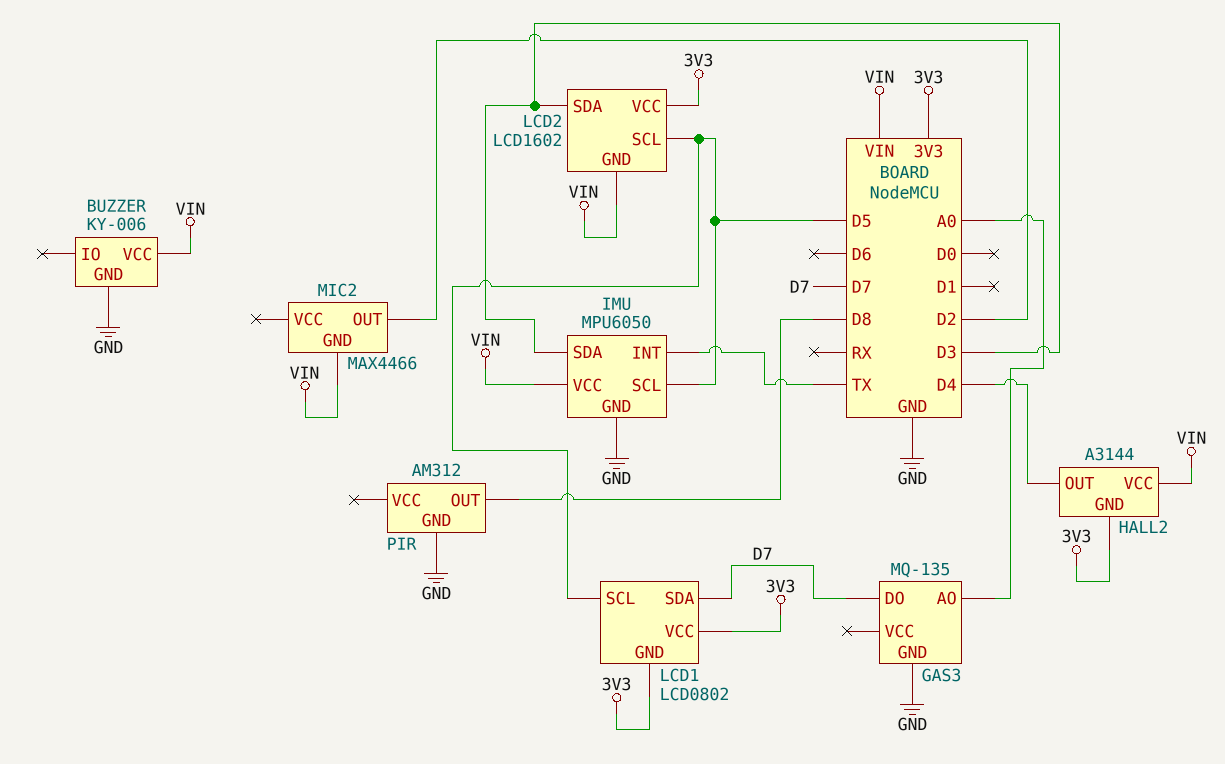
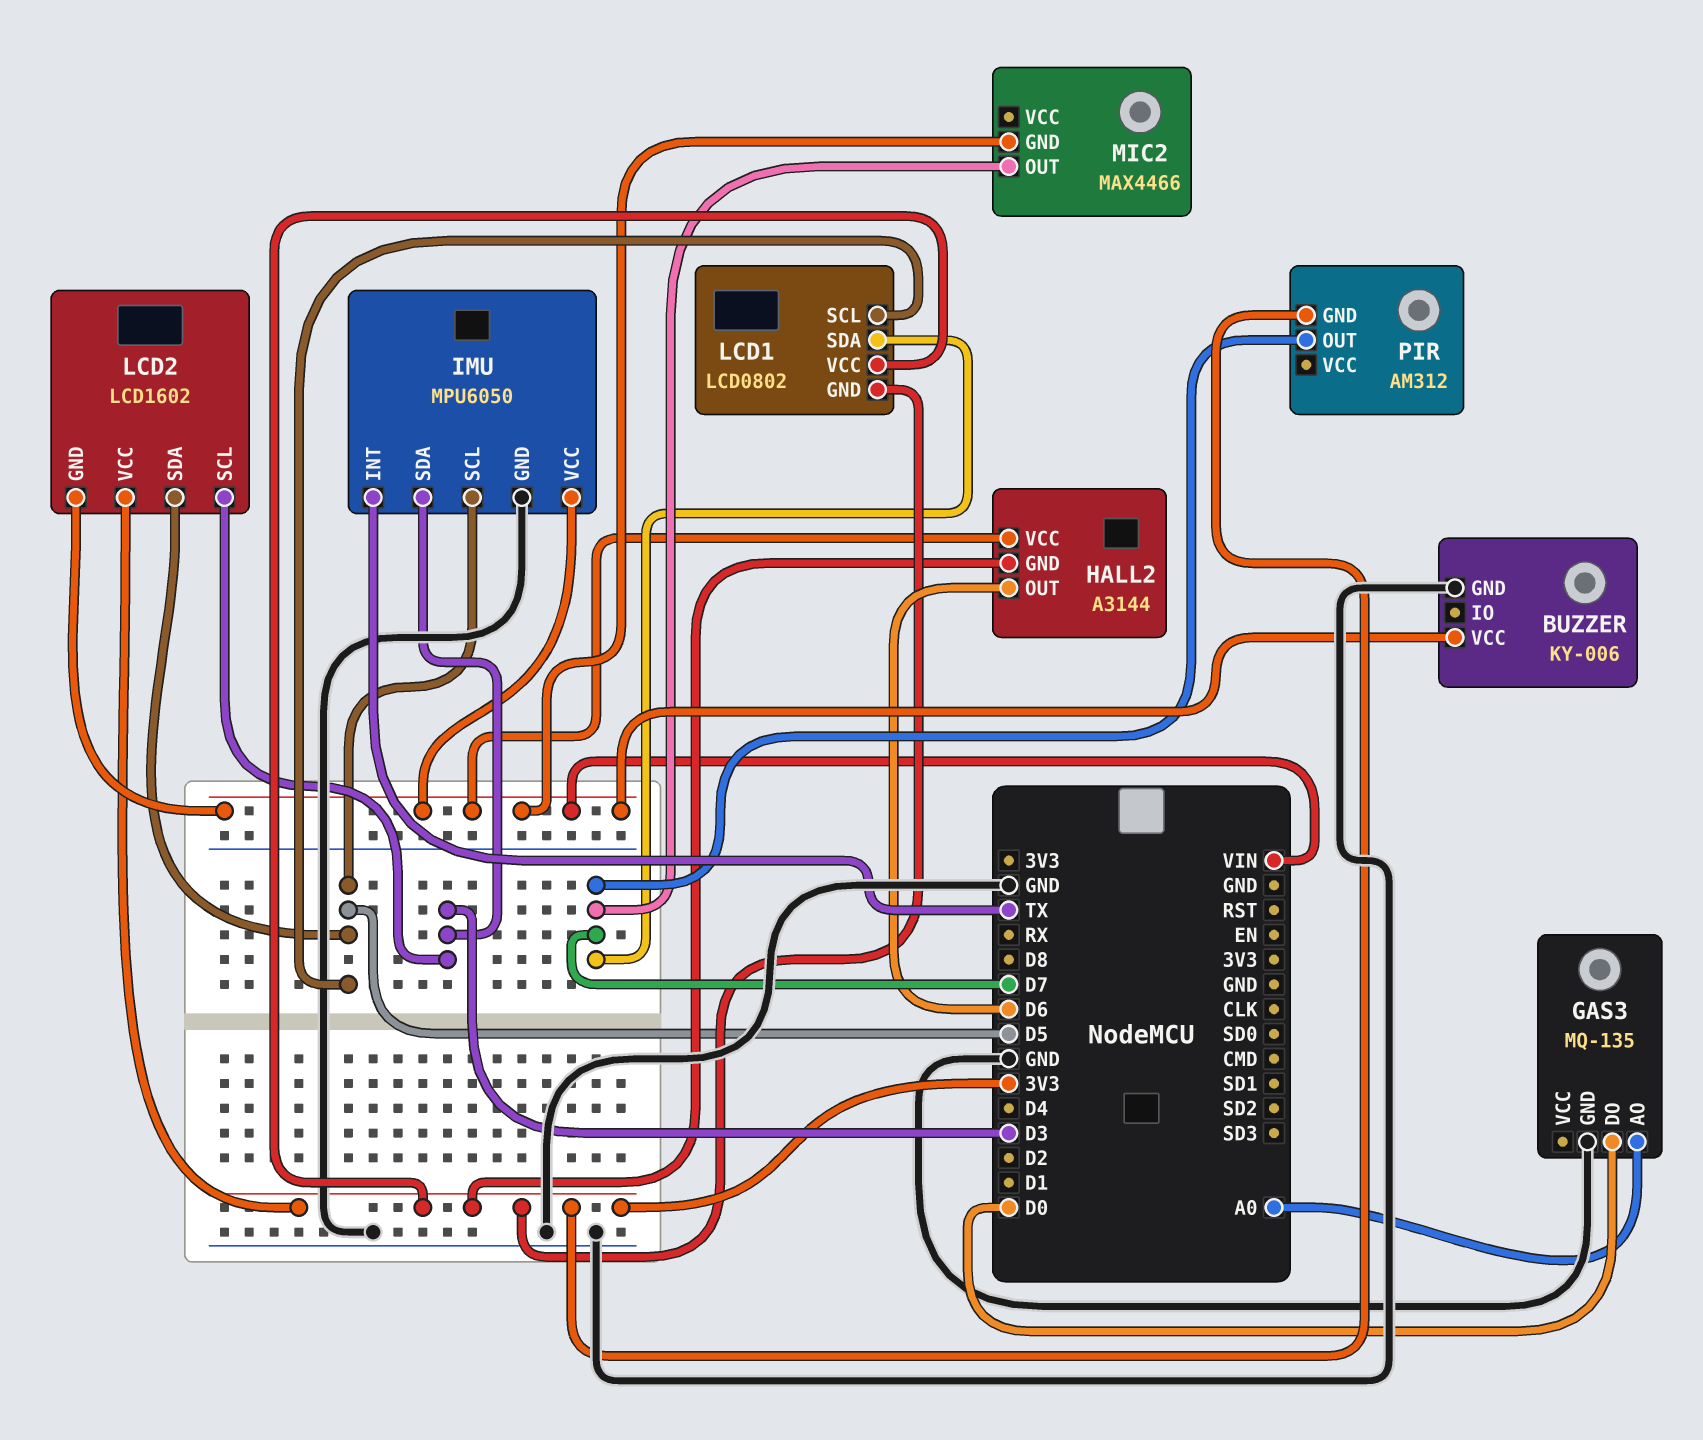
GAS3 pin DO: D7 -> D0
HALL2 pin OUT: D4 -> D6
LCD2 pin SCL: D5 -> D3
LCD2 pin SDA: D3 -> D5
MIC2 pin OUT: D2 -> D7
PIR pin GND: GND -> 3V3
PIR pin OUT: D8 -> D7

